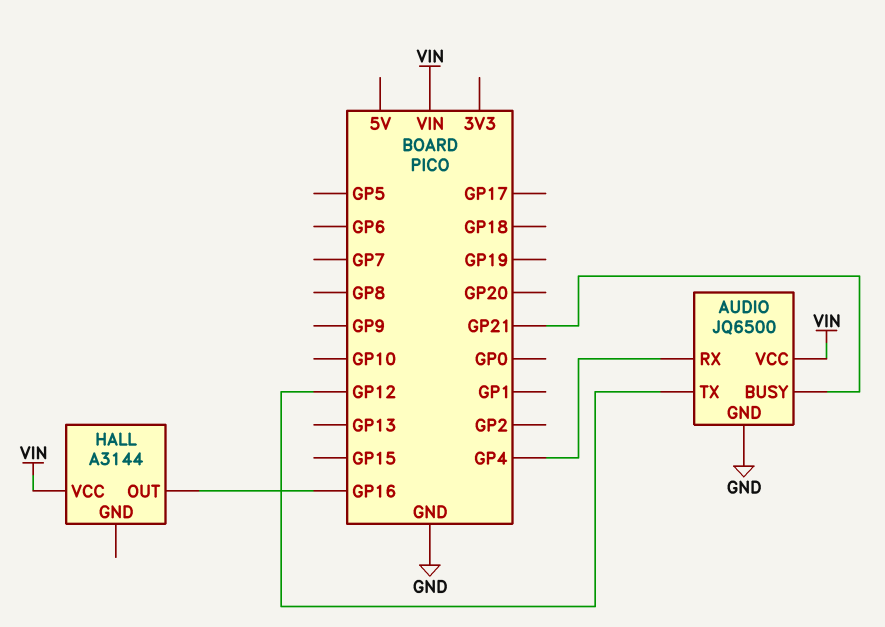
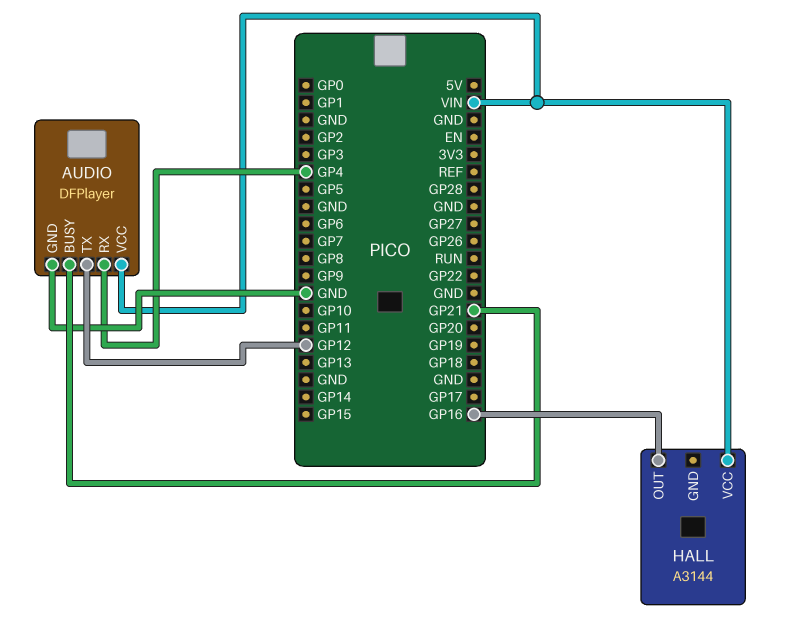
AUDIO: JQ6500 -> DFPlayer

